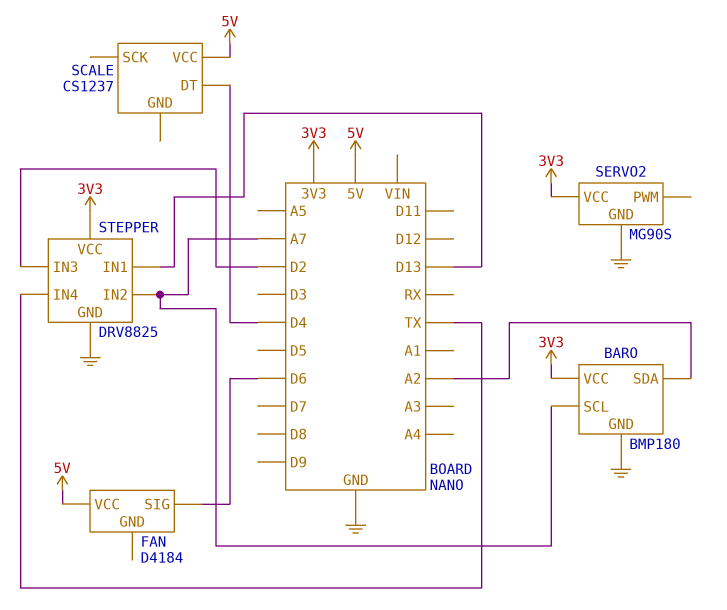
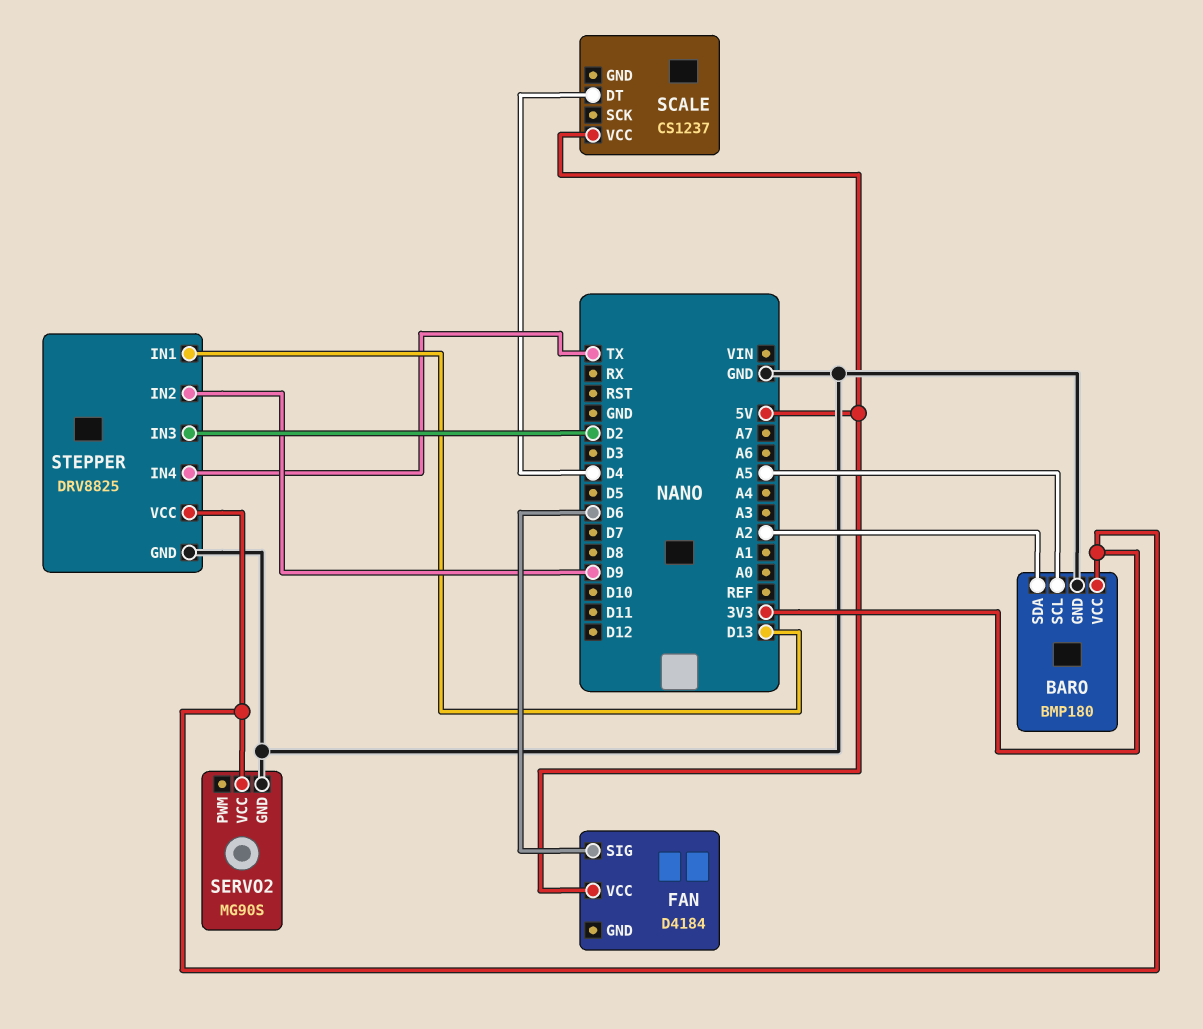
BARO pin SCL: A7 -> A5
STEPPER pin IN2: A7 -> D9

